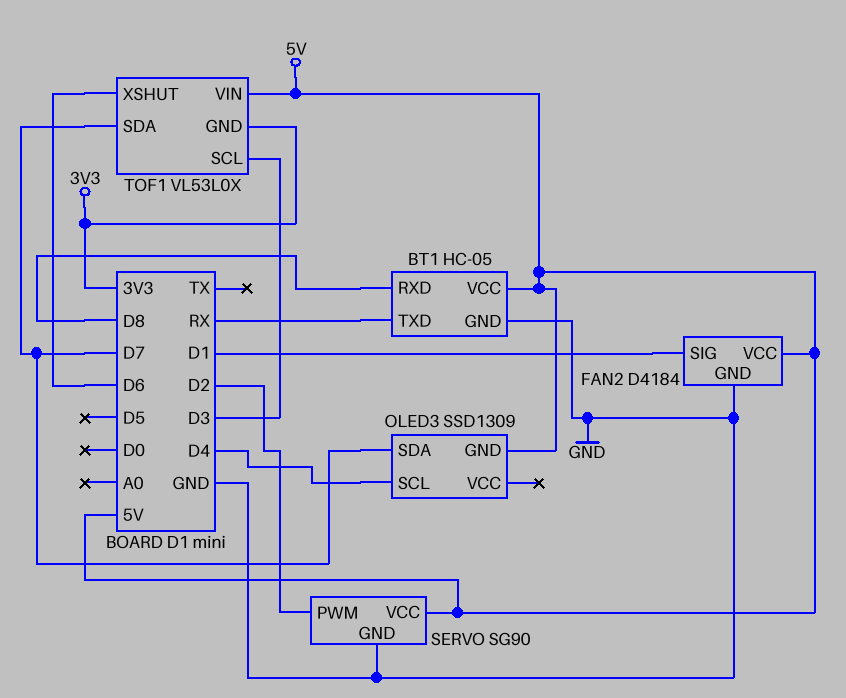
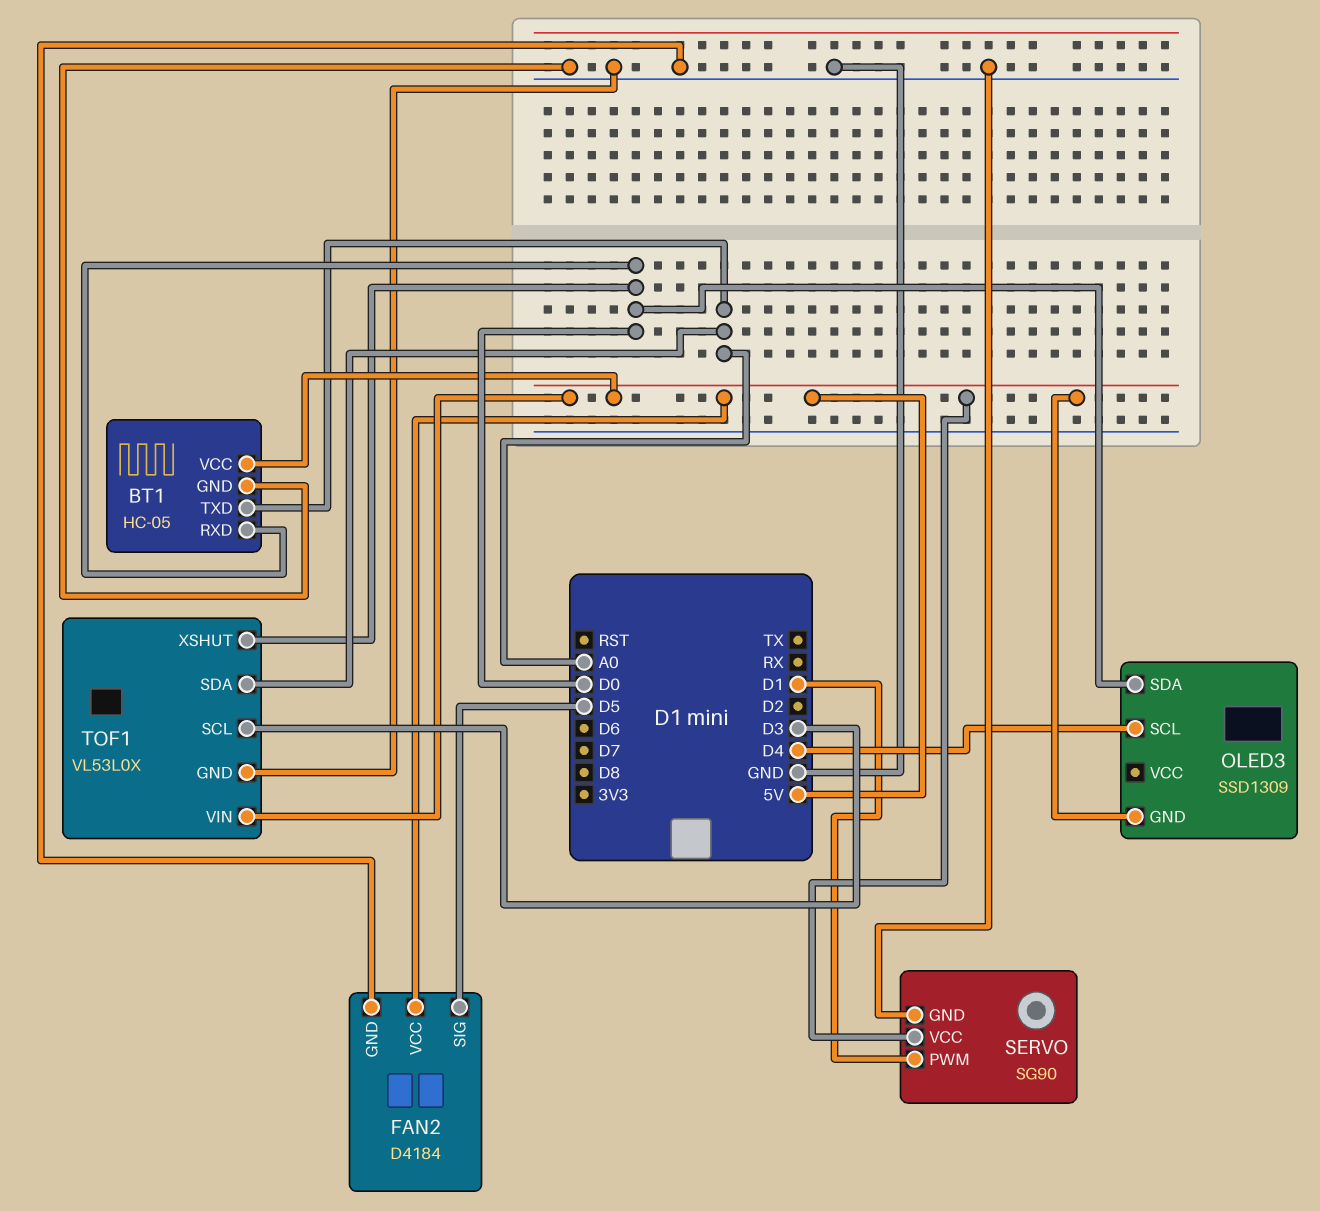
BT1 pin RXD: D8 -> D0
BT1 pin TXD: RX -> A0
FAN2 pin SIG: D1 -> D5
OLED3 pin SDA: D7 -> D0
SERVO pin PWM: D2 -> D1
TOF1 pin GND: 3V3 -> GND
TOF1 pin SDA: D7 -> A0
TOF1 pin XSHUT: D6 -> D0

